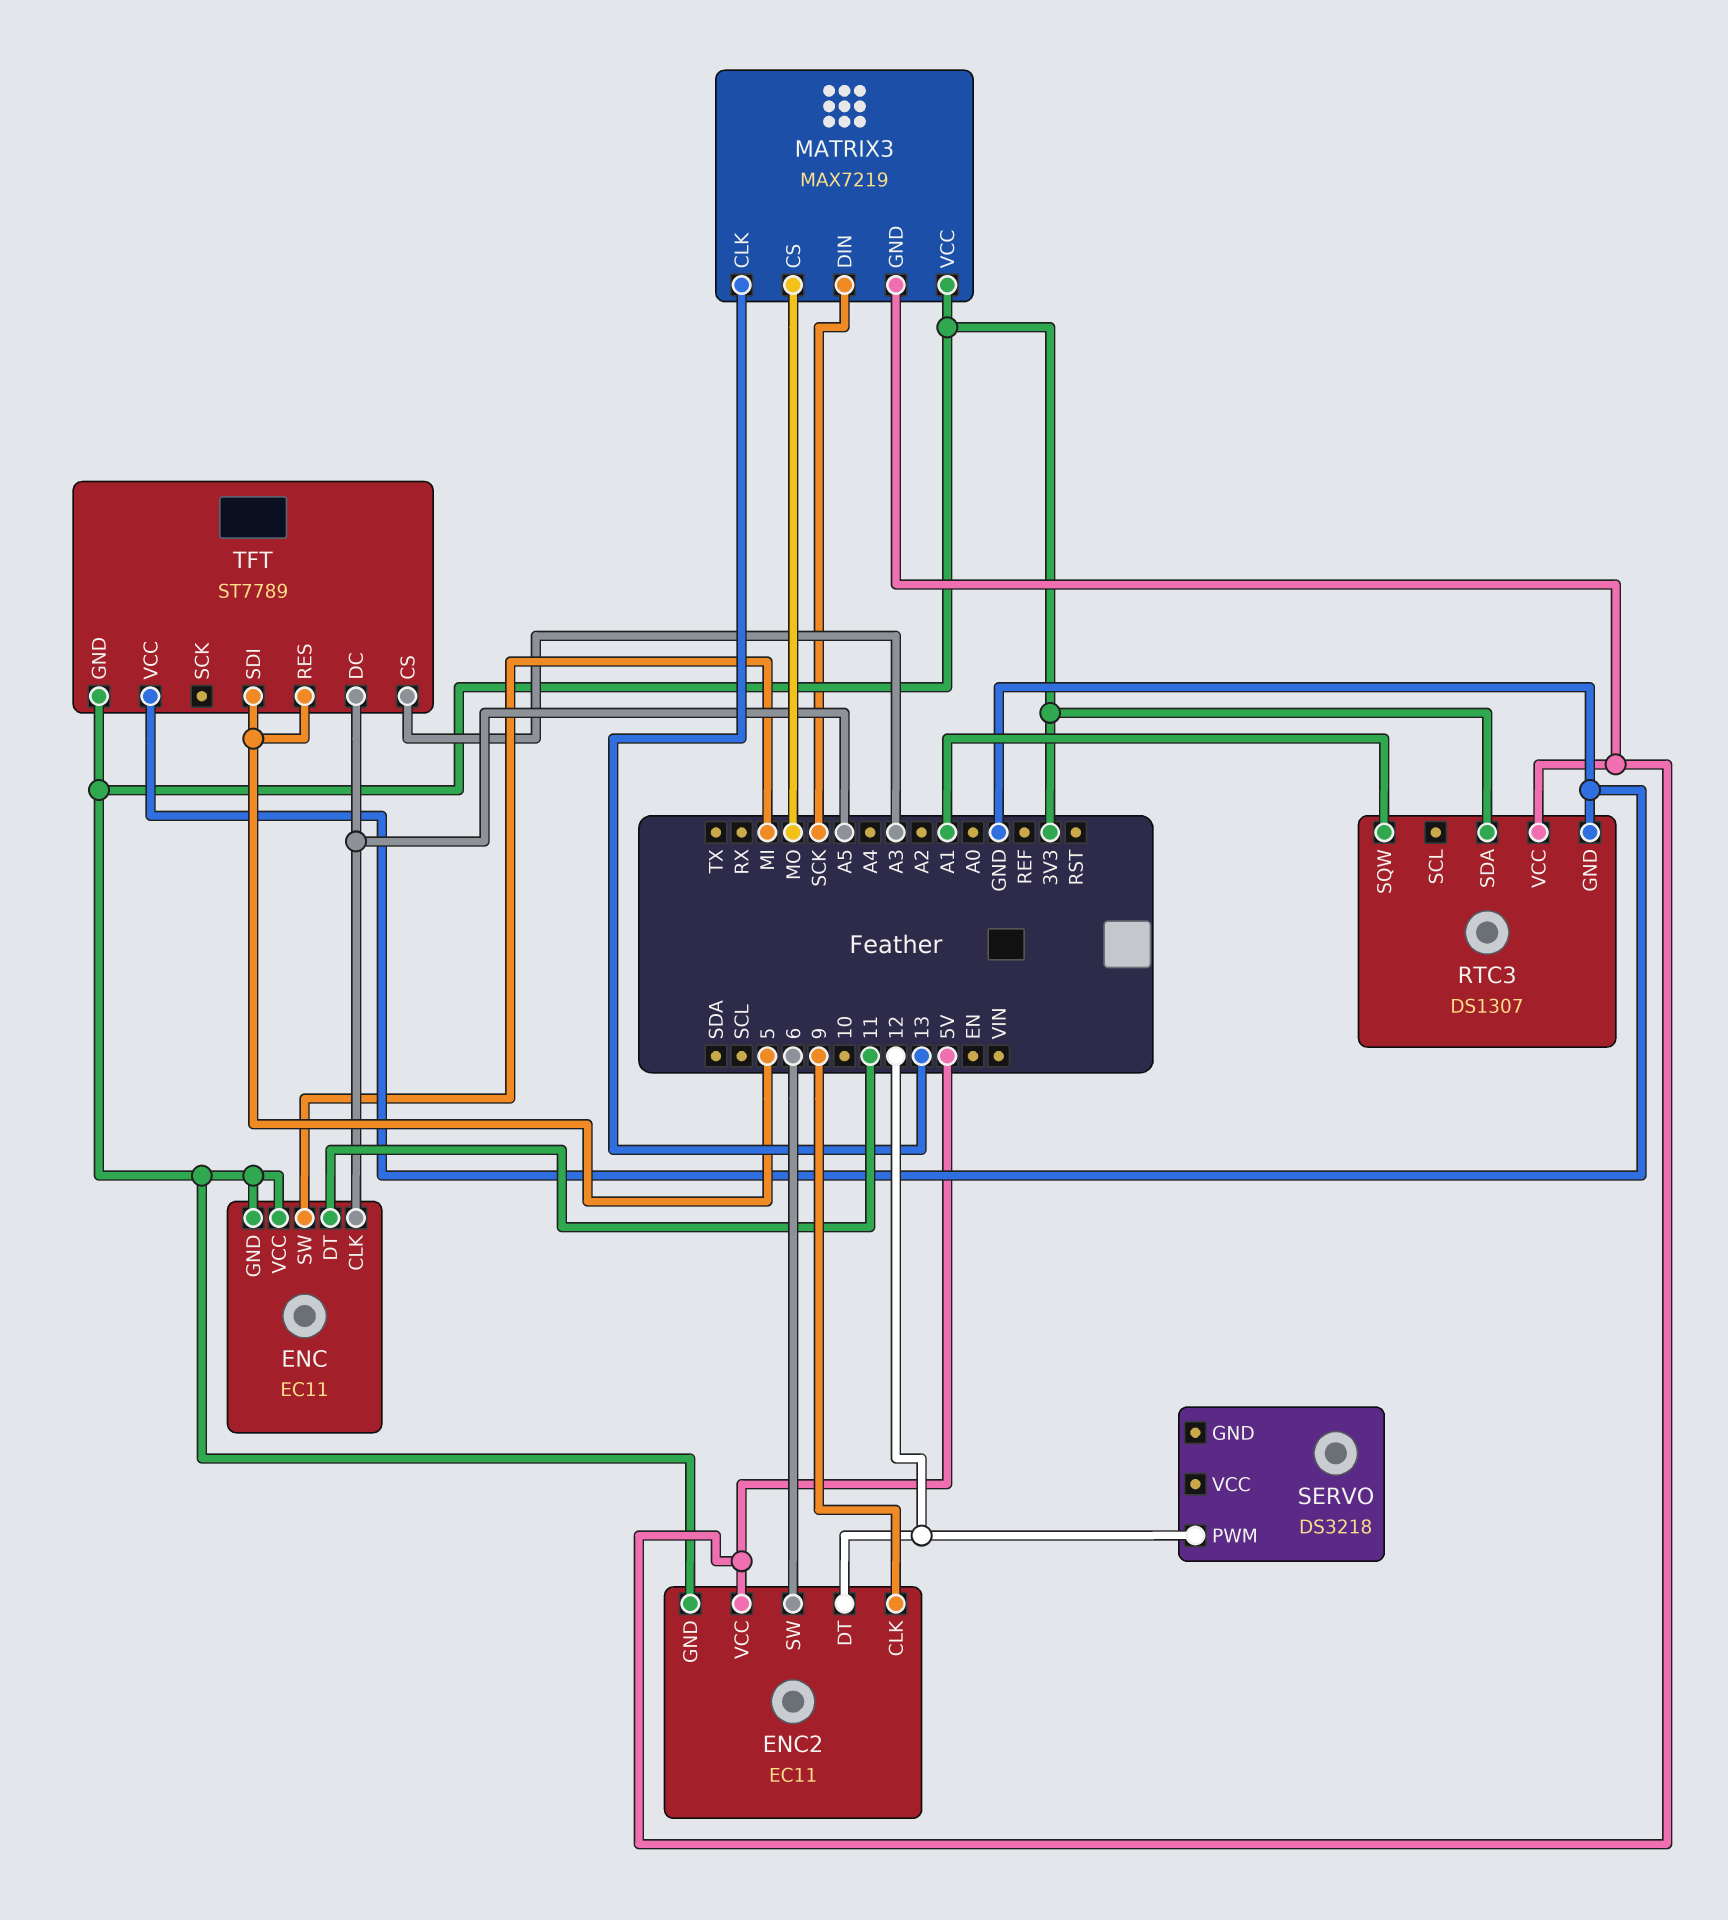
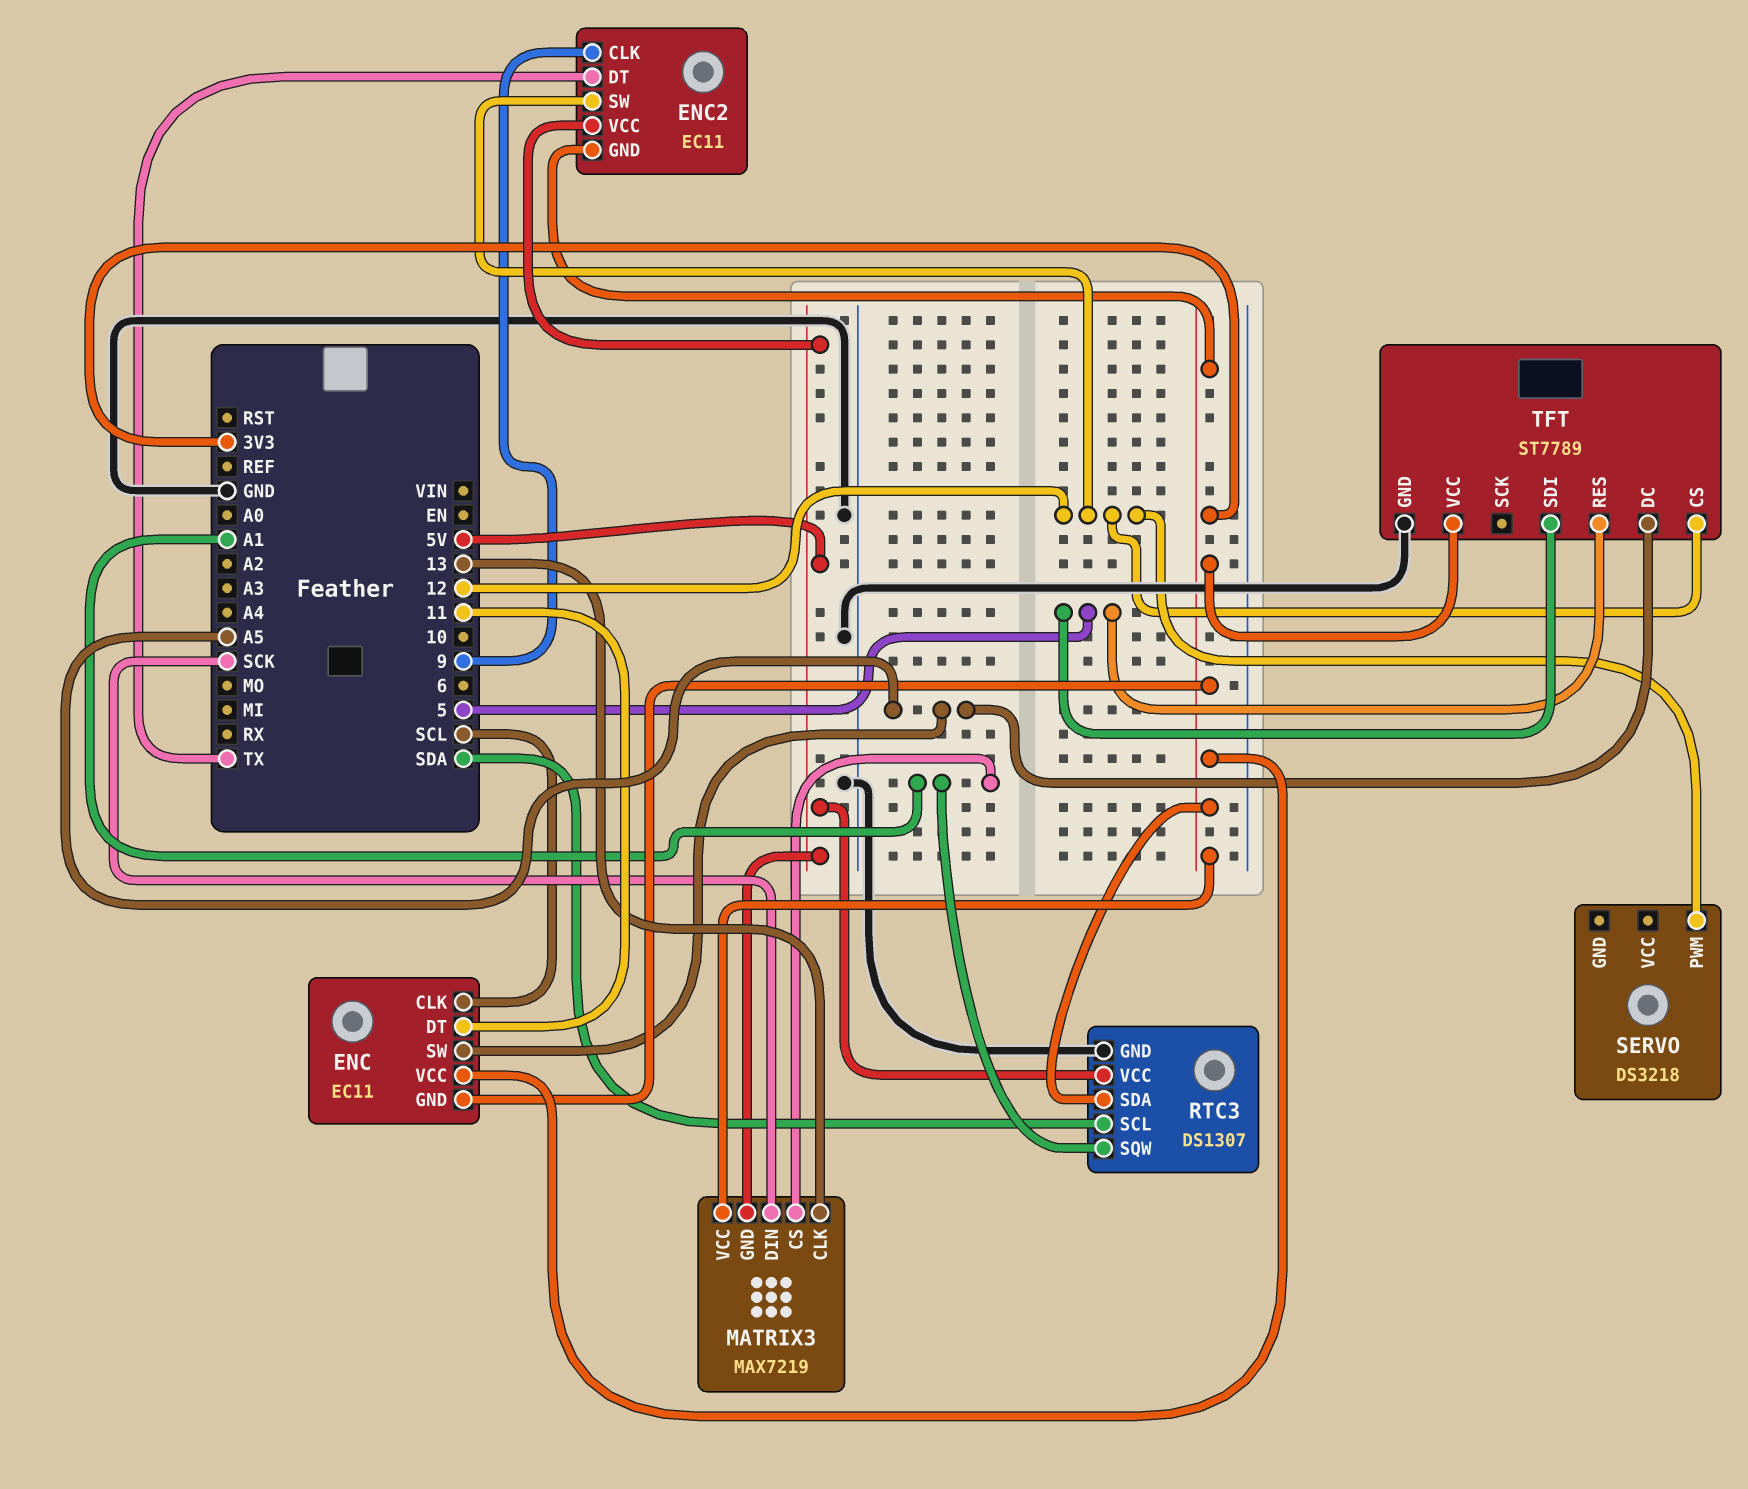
ENC pin CLK: A5 -> SCL
ENC pin SW: MI -> A5
ENC2 pin DT: 12 -> TX
ENC2 pin SW: 6 -> 12
MATRIX3 pin CS: MO -> A1
RTC3 pin SCL: none -> SDA
TFT pin CS: A3 -> 12
TFT pin GND: 3V3 -> GND
TFT pin VCC: GND -> 3V3

